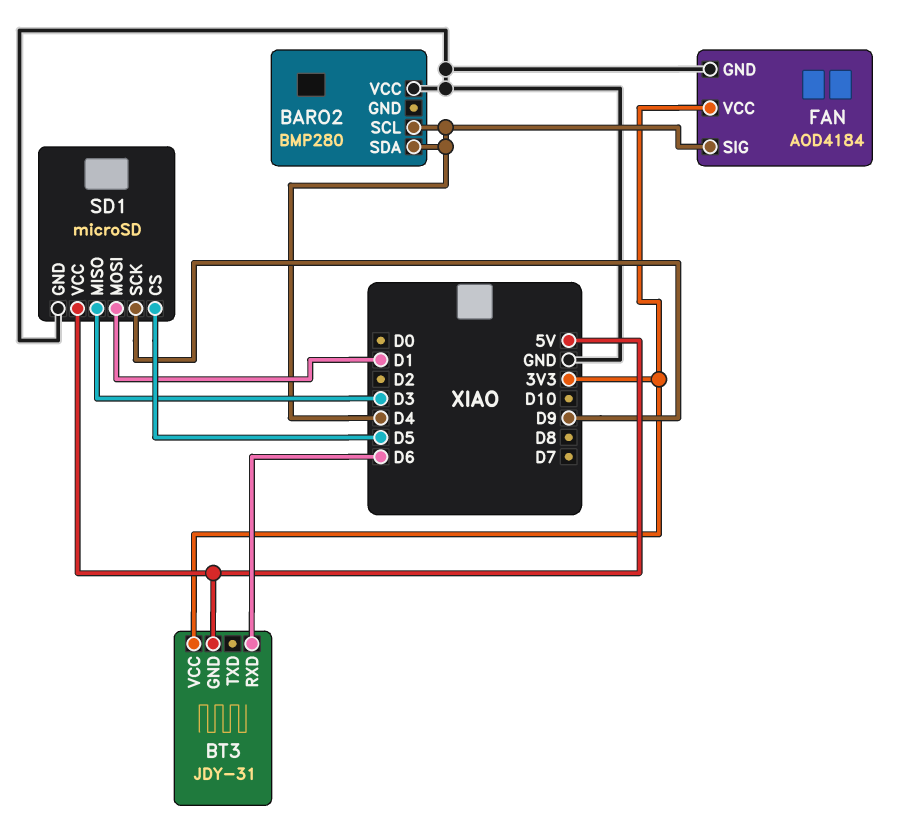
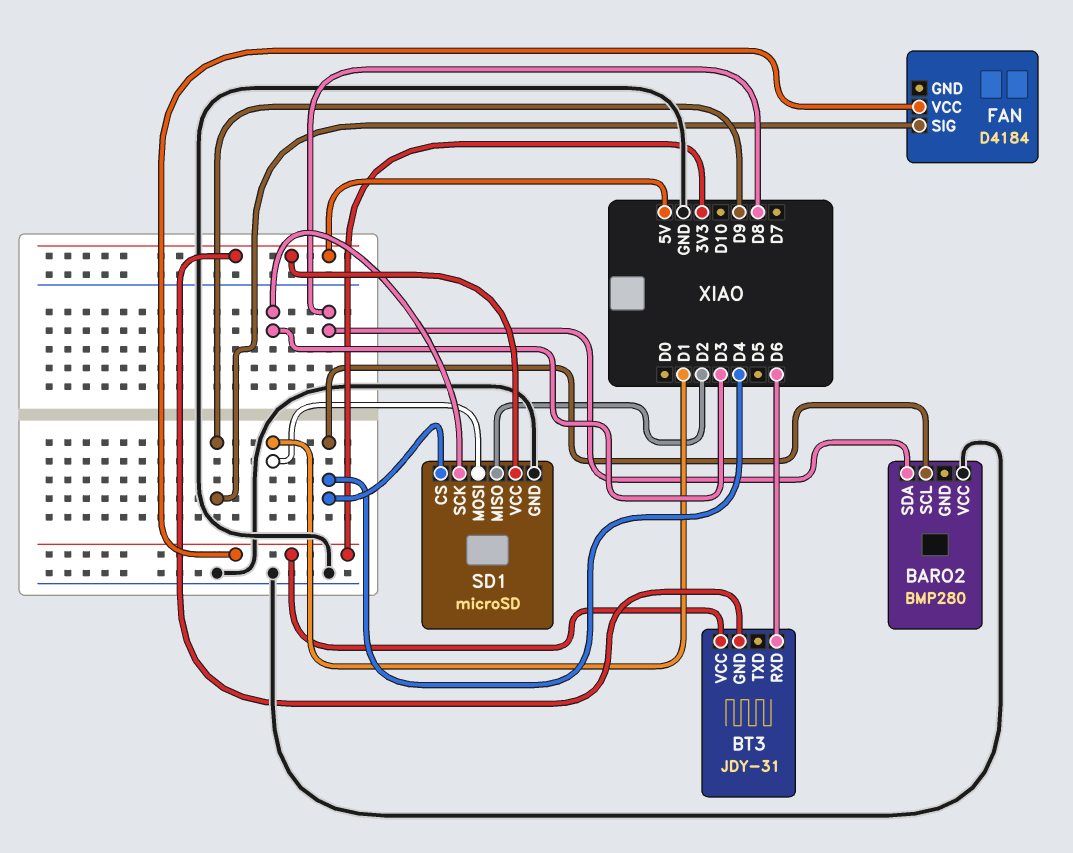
BARO2 pin SDA: D4 -> D8
FAN: AOD4184 -> D4184
FAN pin GND: GND -> none
FAN pin SIG: D4 -> D9
SD1 pin CS: D5 -> D4
SD1 pin MISO: D3 -> D2
SD1 pin SCK: D9 -> D3

